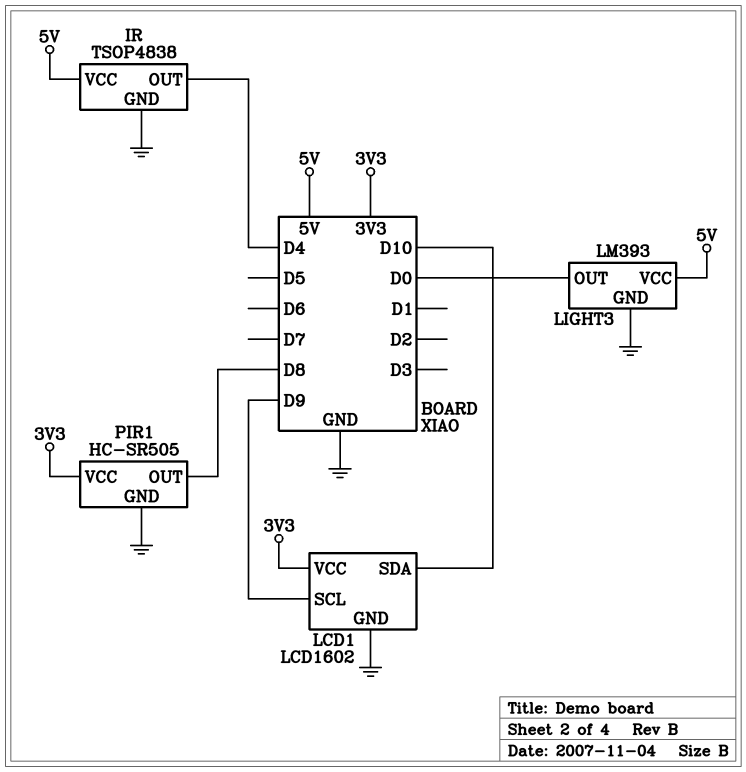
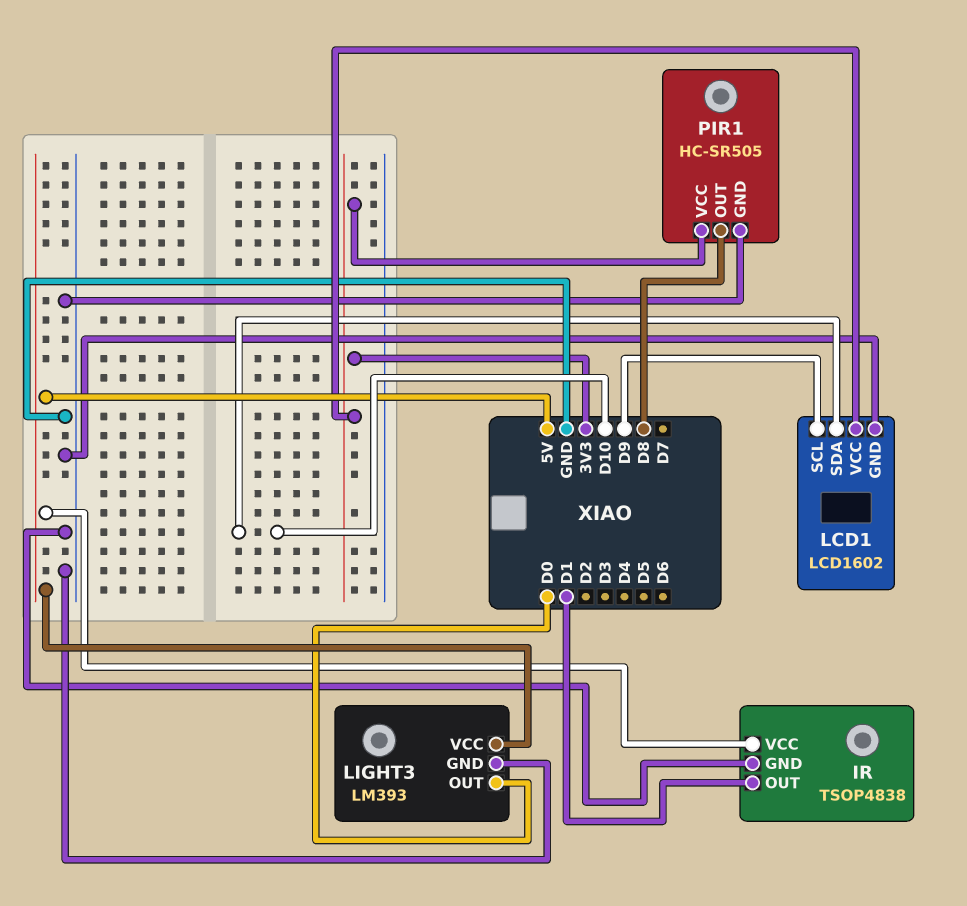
IR pin OUT: D4 -> D1

